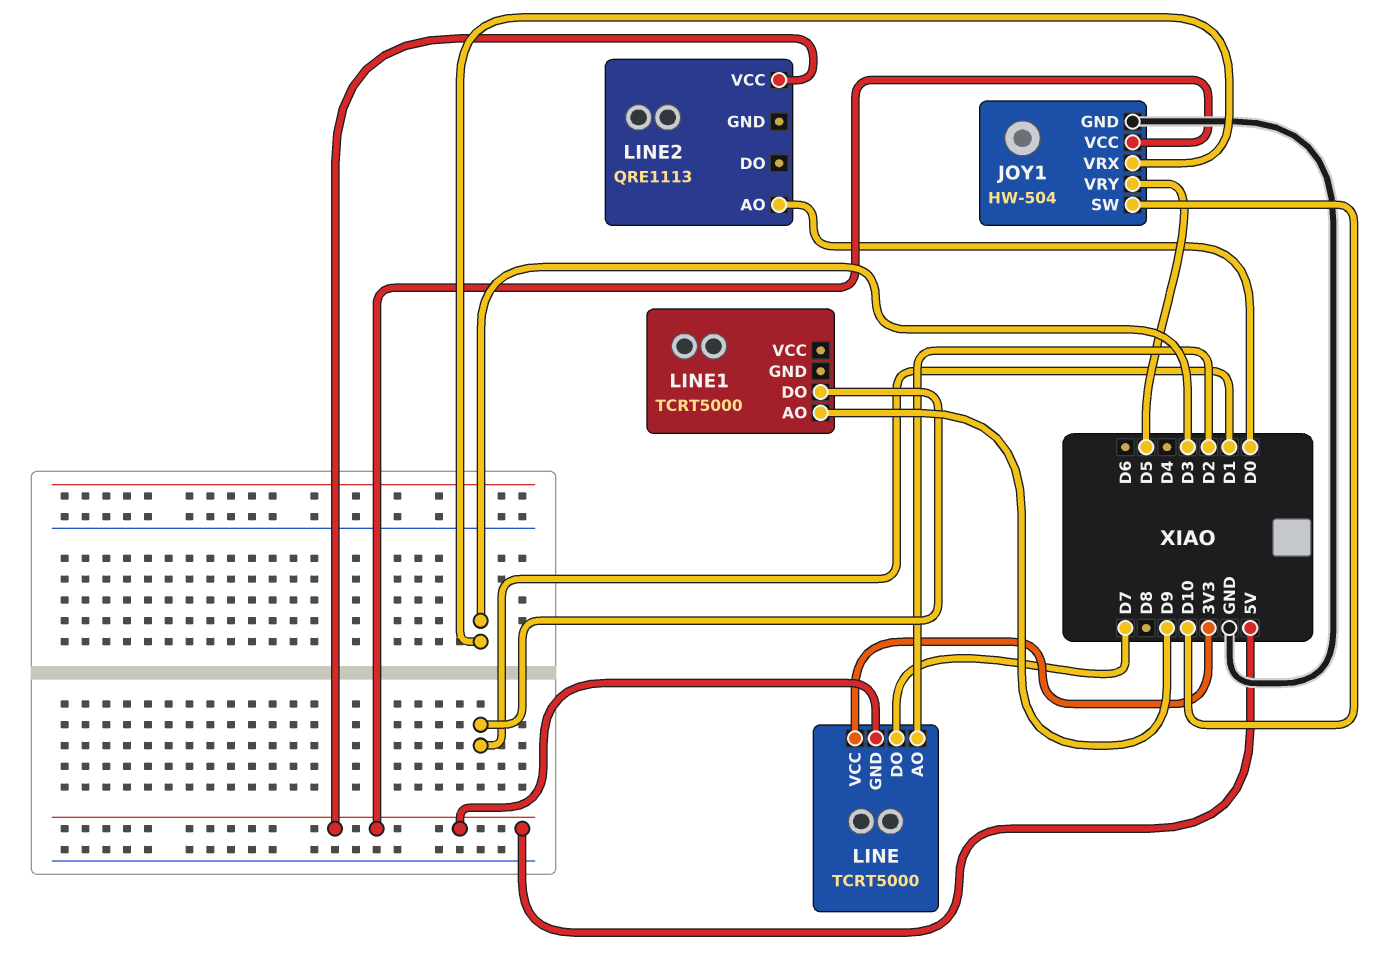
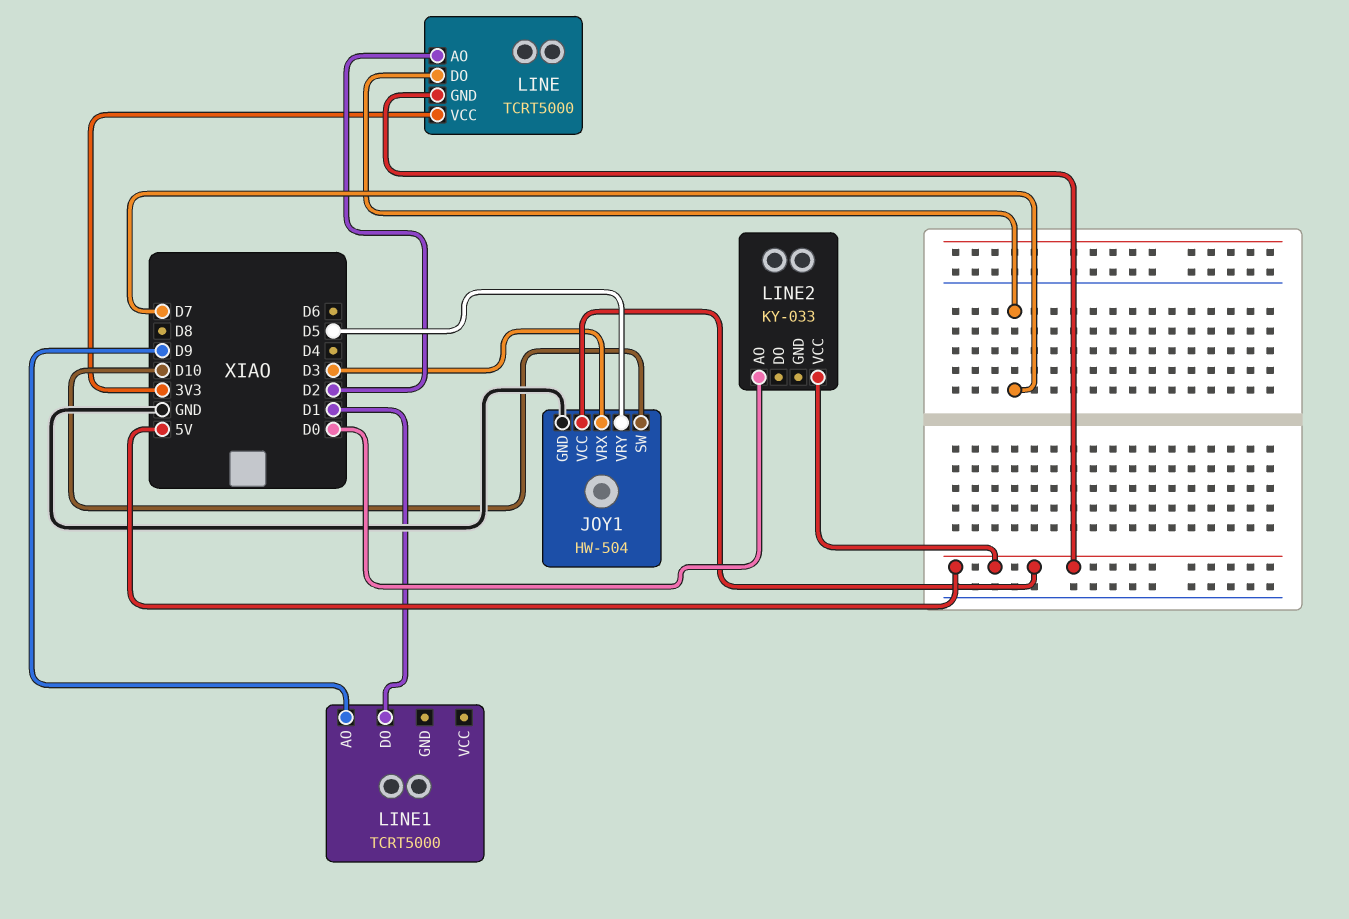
LINE2: QRE1113 -> KY-033

